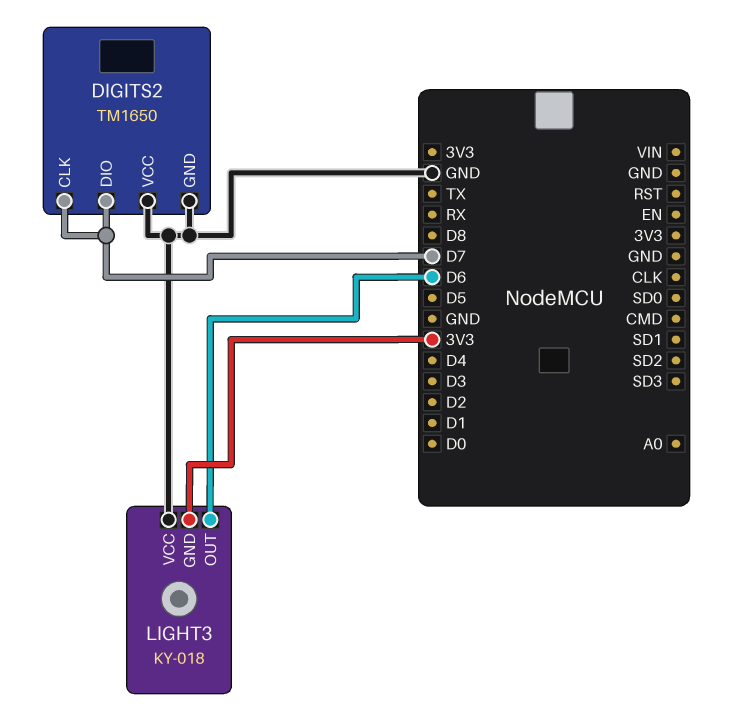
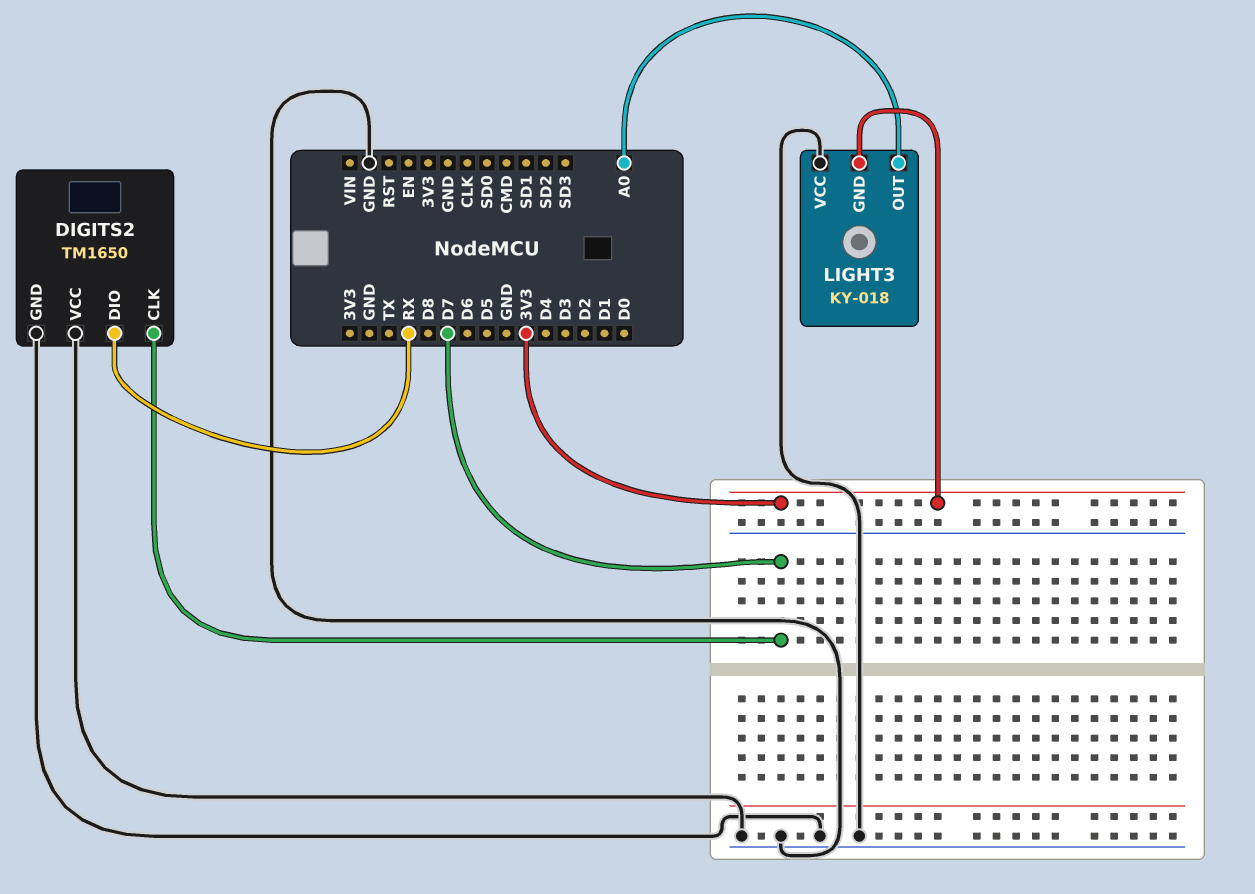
DIGITS2 pin DIO: D7 -> RX
LIGHT3 pin OUT: D6 -> A0

